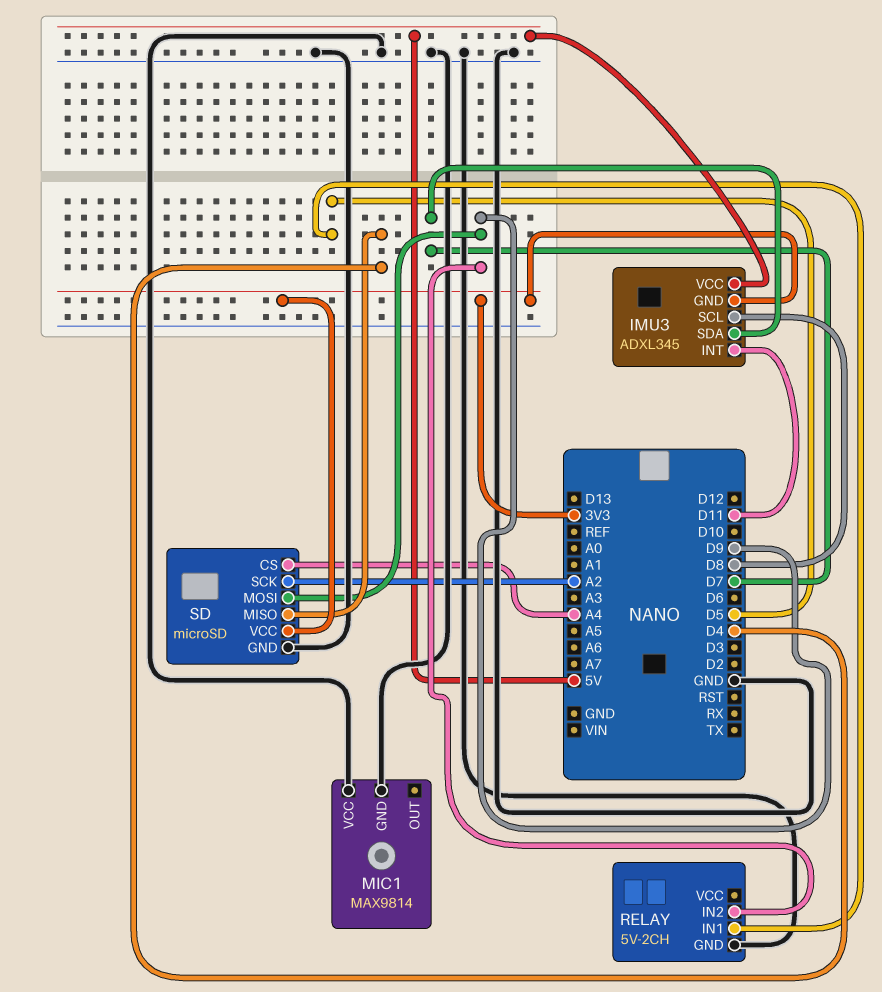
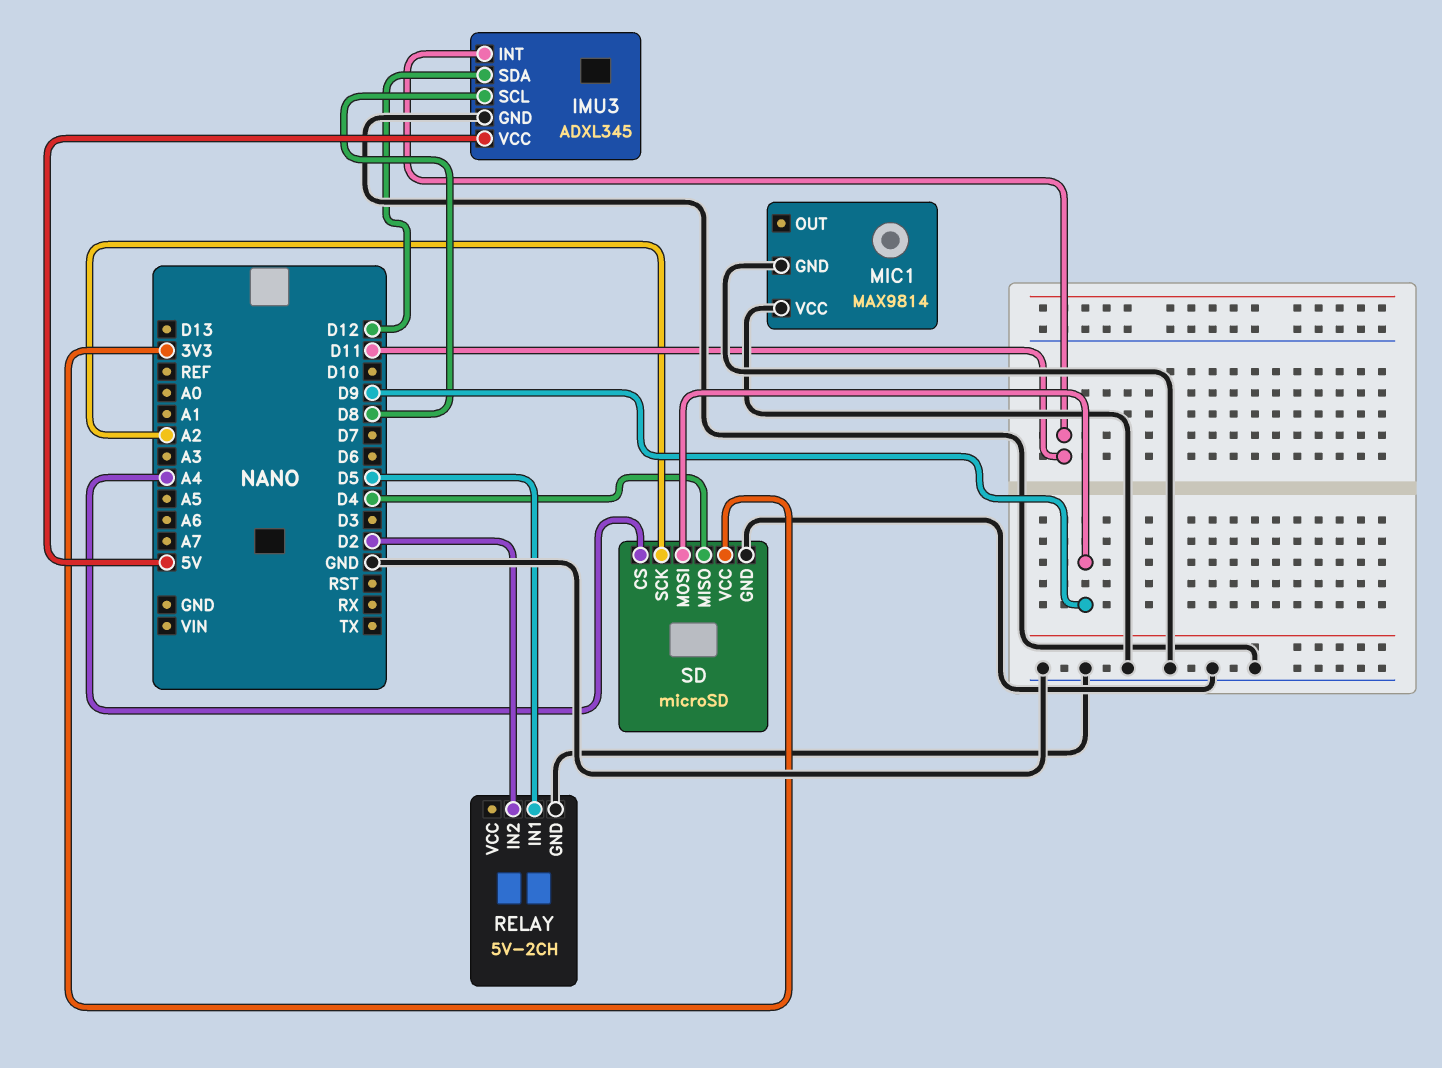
IMU3 pin GND: 3V3 -> GND
IMU3 pin SDA: D7 -> D12
RELAY pin IN2: D9 -> D2

